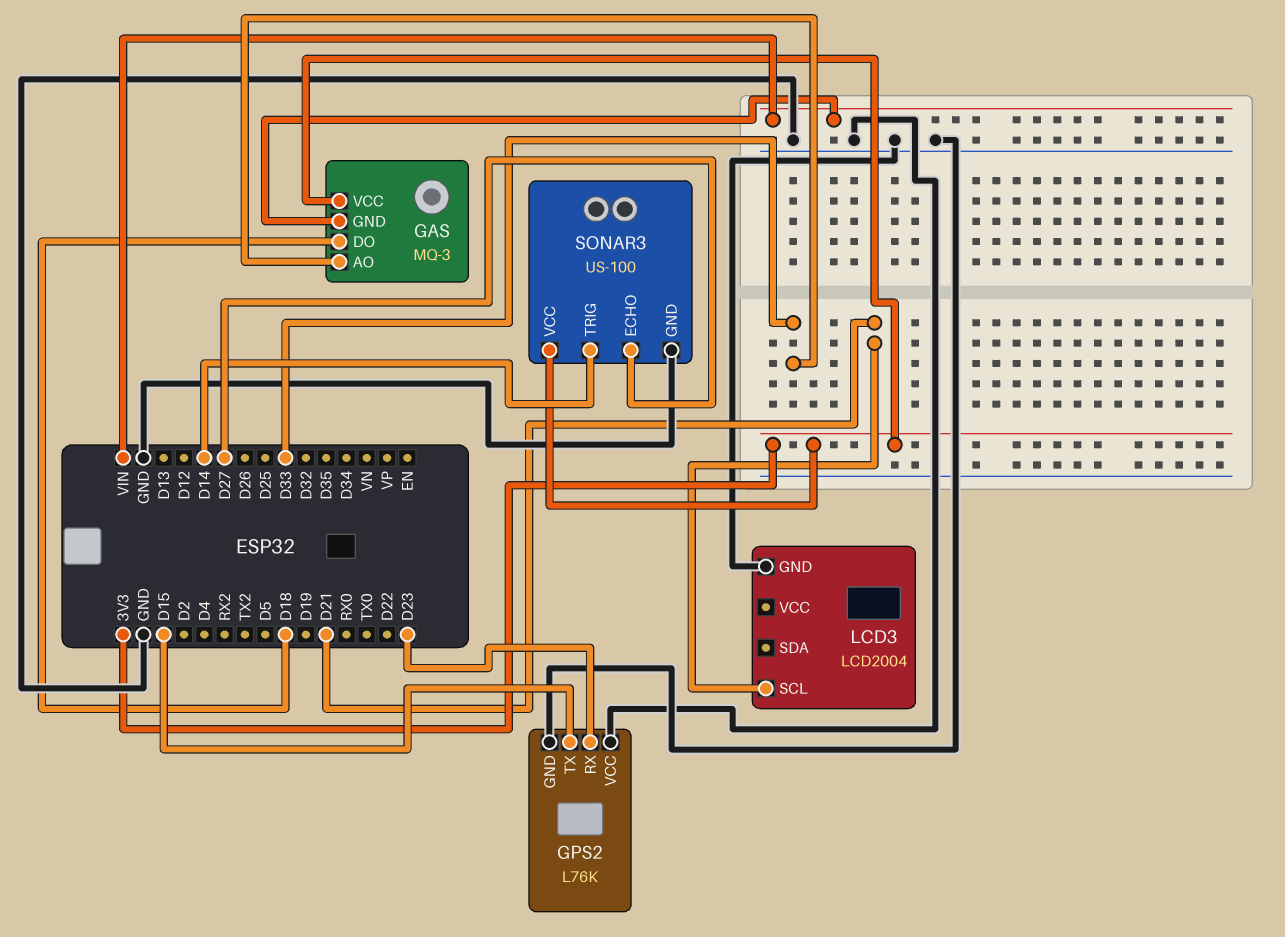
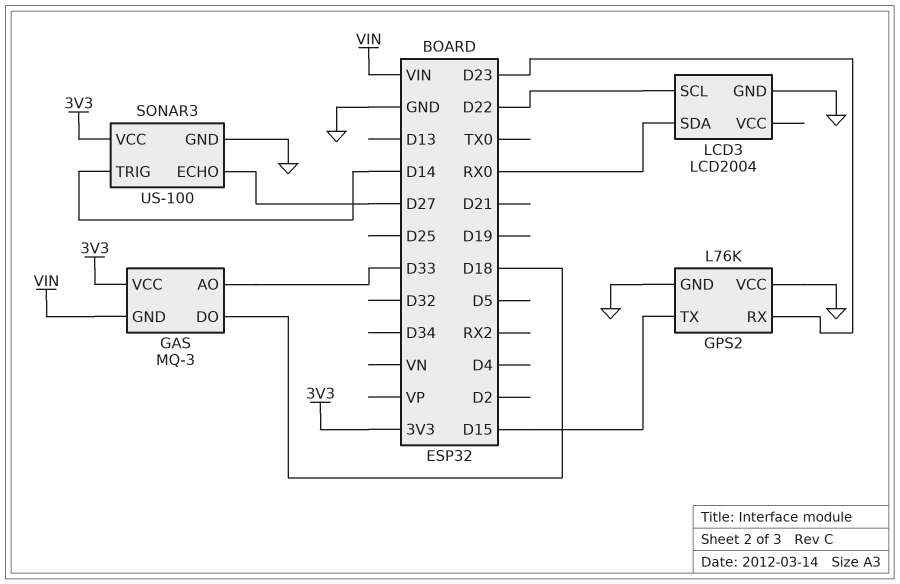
LCD3 pin SCL: D21 -> D22
LCD3 pin SDA: none -> RX0

